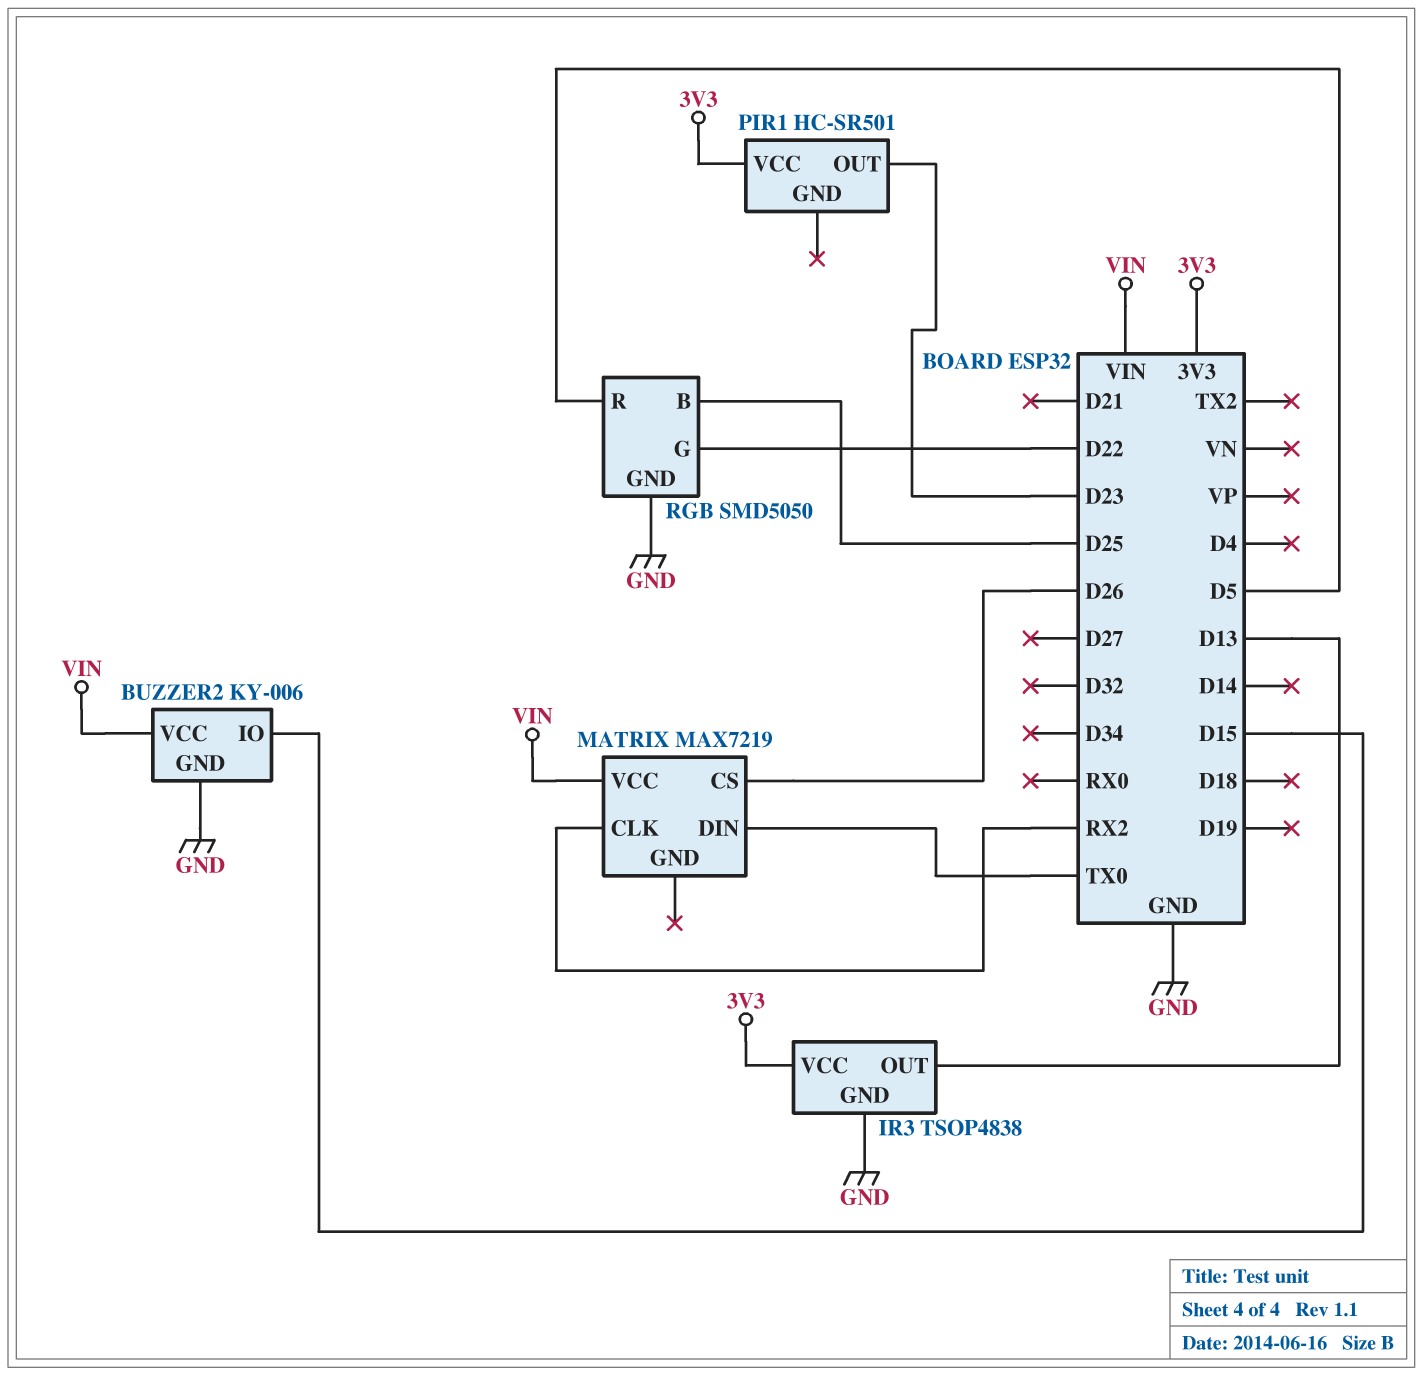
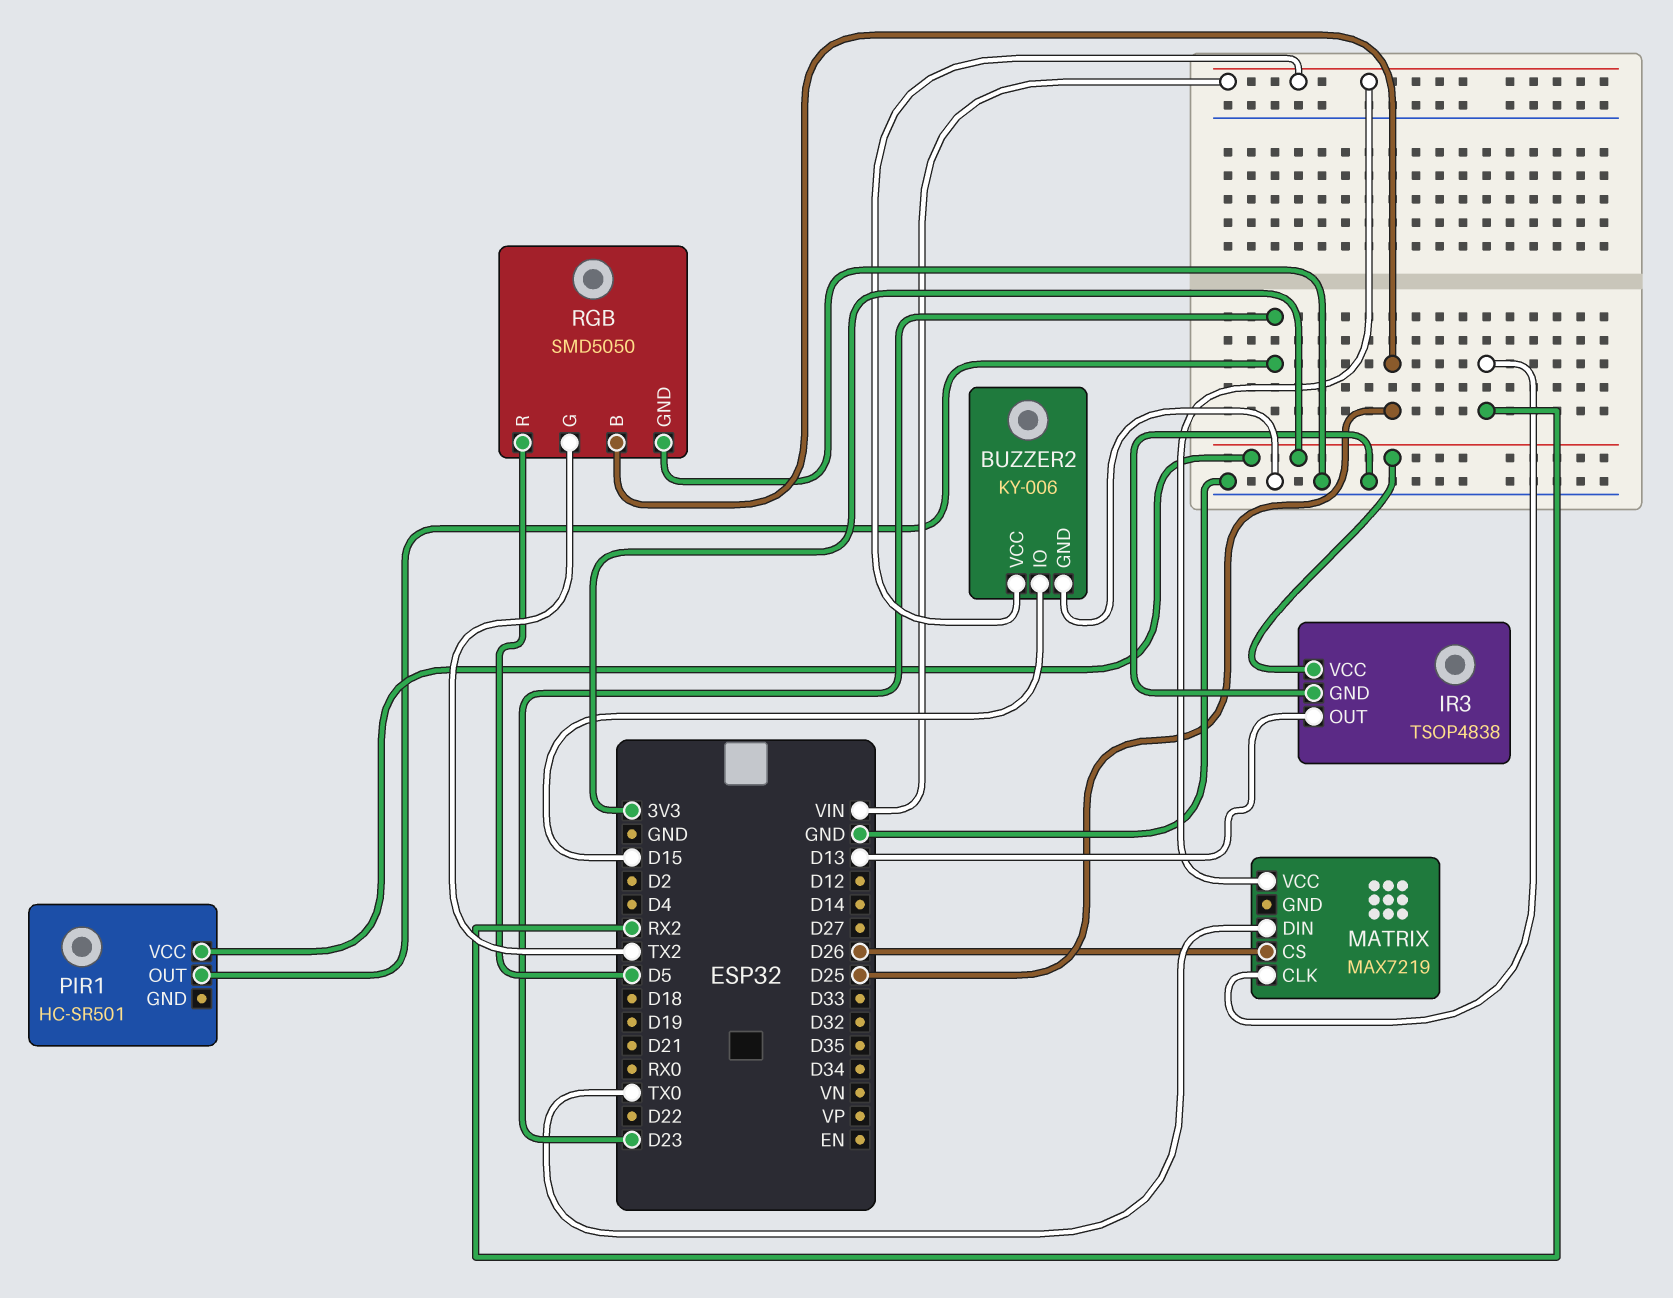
RGB pin G: D22 -> TX2

